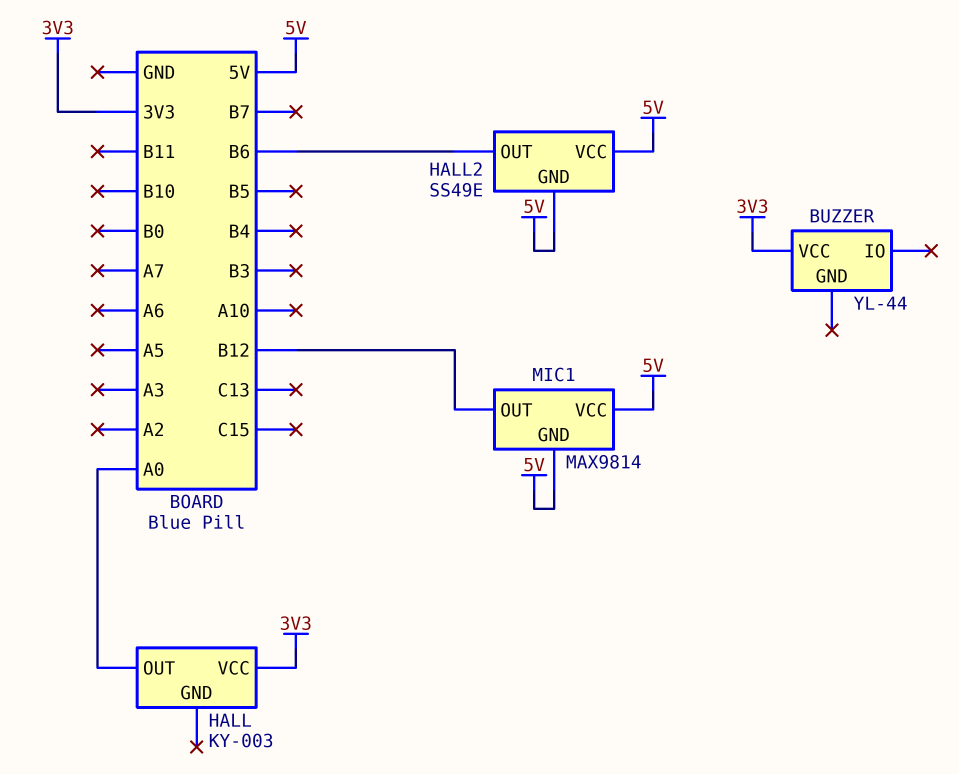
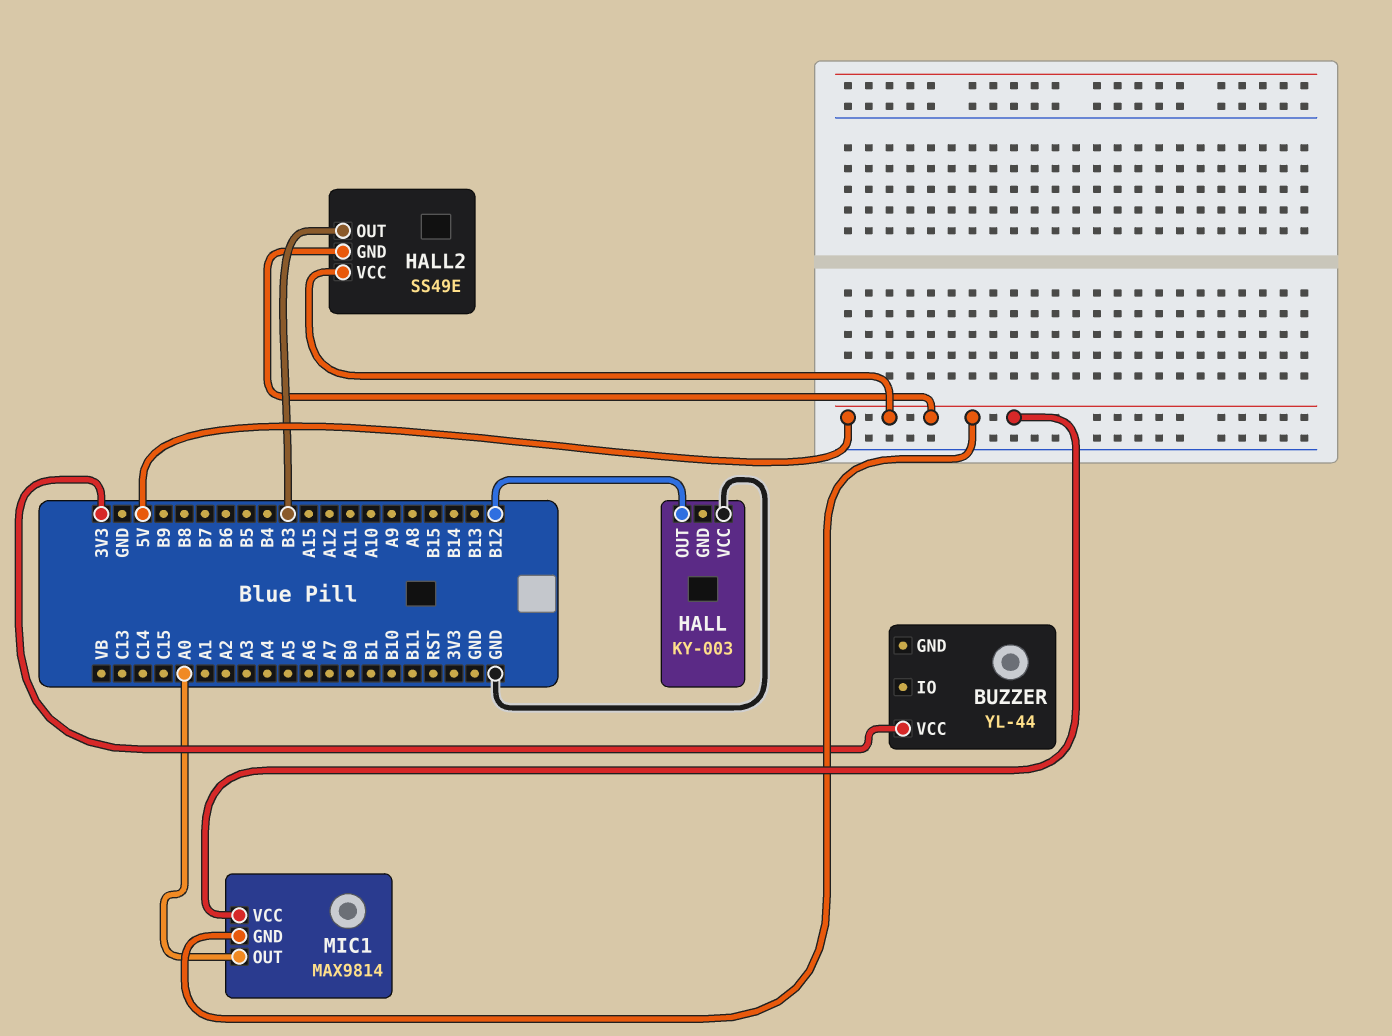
HALL pin OUT: A0 -> B12
HALL pin VCC: 3V3 -> GND
HALL2 pin OUT: B6 -> B3
MIC1 pin OUT: B12 -> A0

